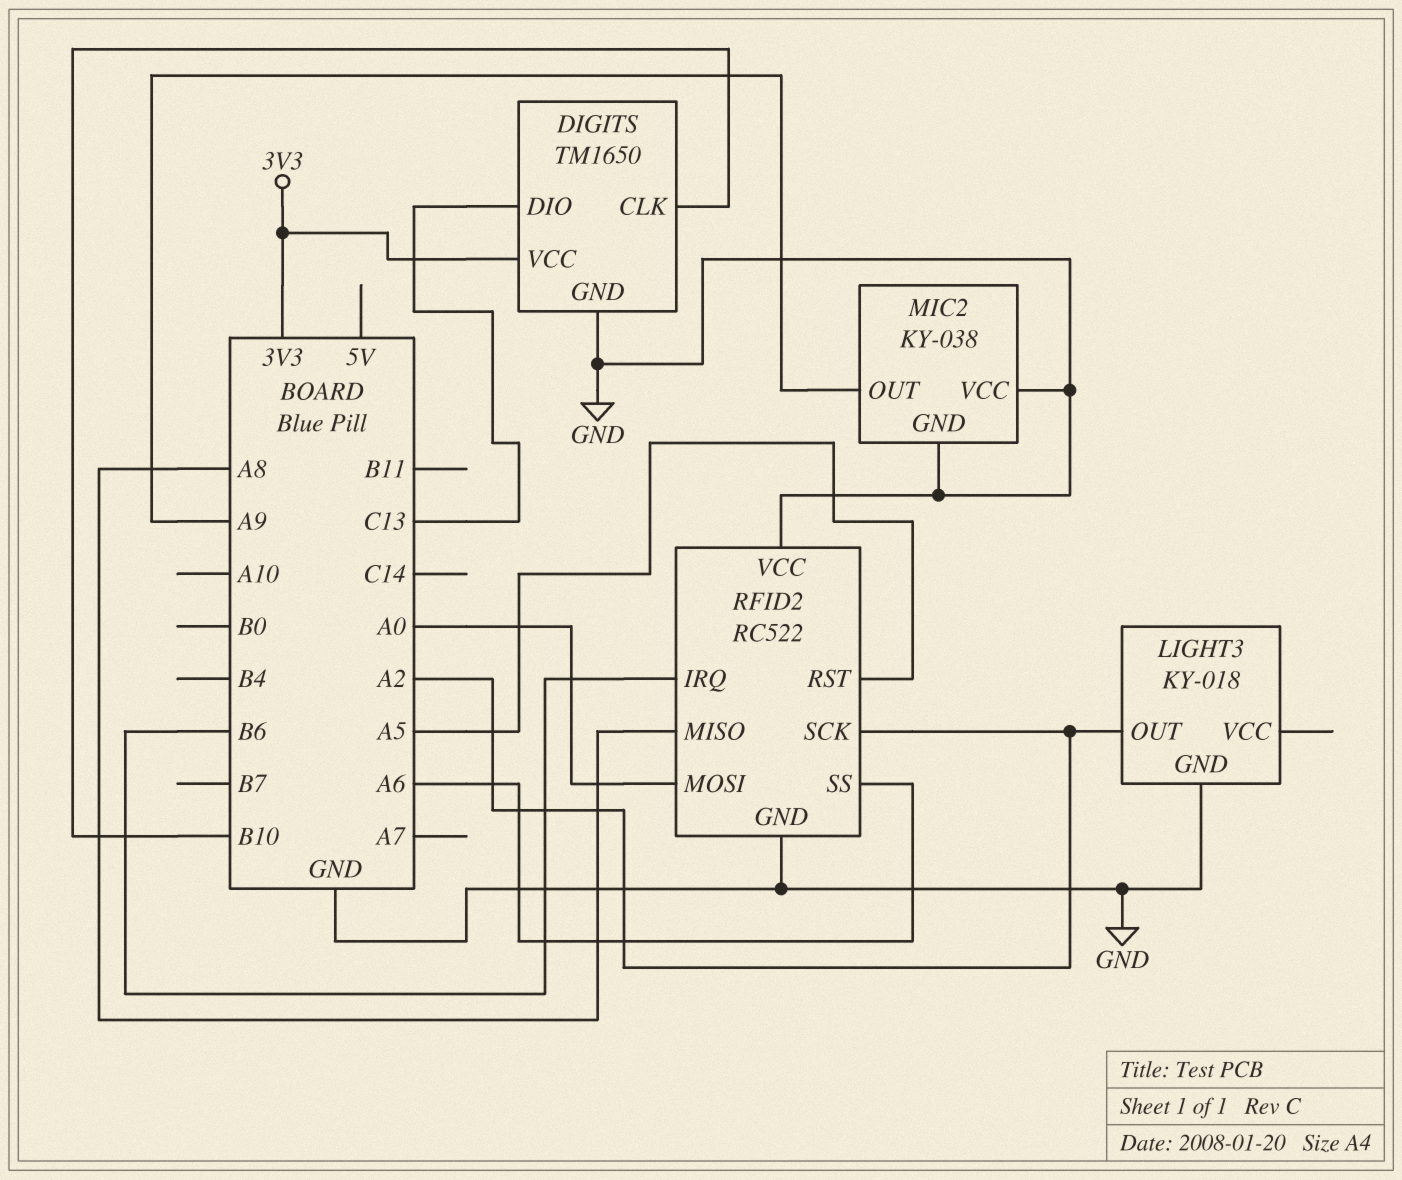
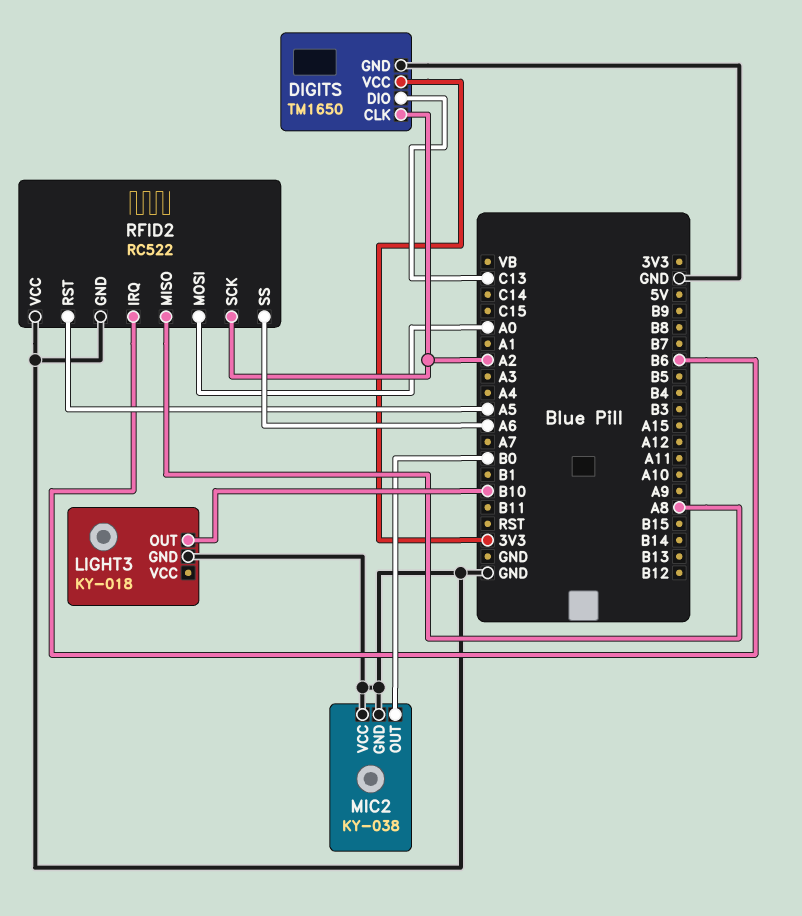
DIGITS pin CLK: B10 -> A2
LIGHT3 pin OUT: A2 -> B10
MIC2 pin OUT: A9 -> B0

